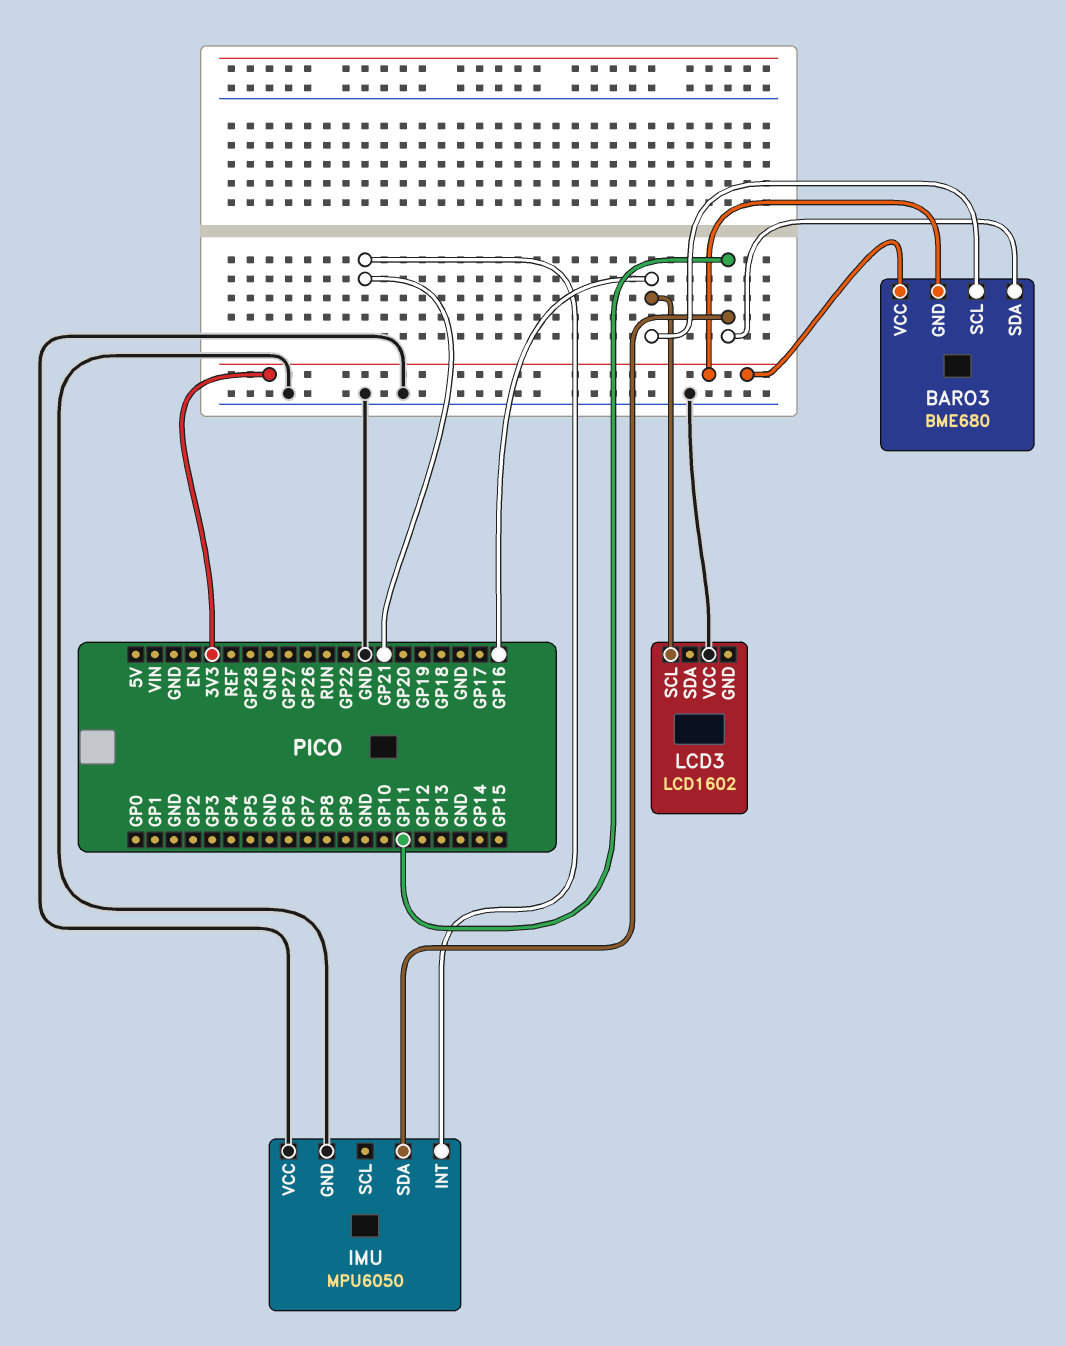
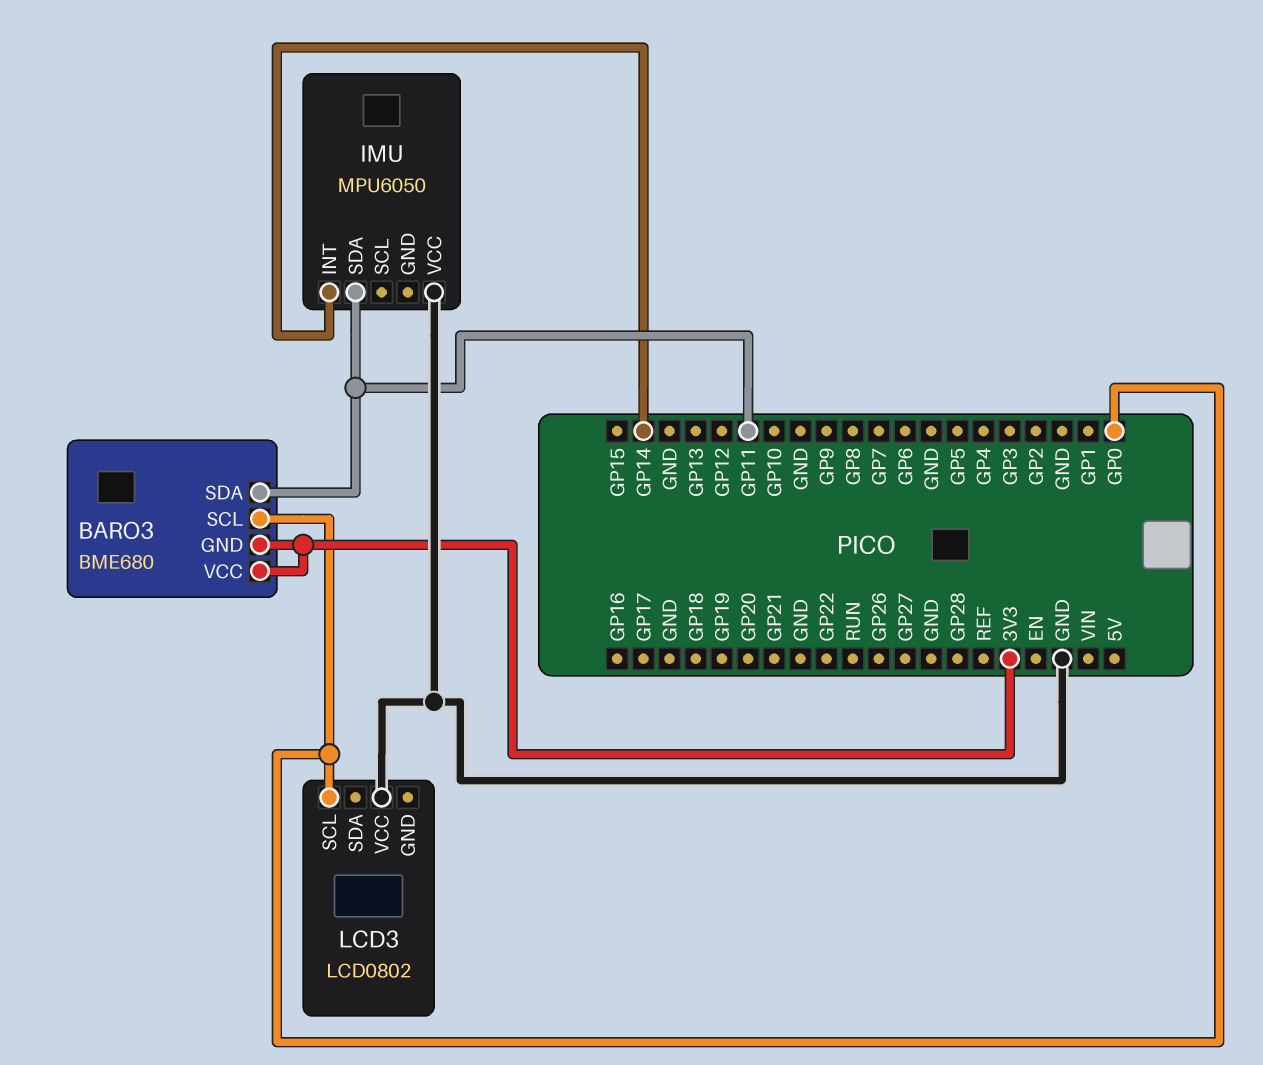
BARO3 pin SCL: GP16 -> GP0
IMU pin GND: GND -> none
IMU pin INT: GP21 -> GP14
LCD3: LCD1602 -> LCD0802
LCD3 pin SCL: GP16 -> GP0

